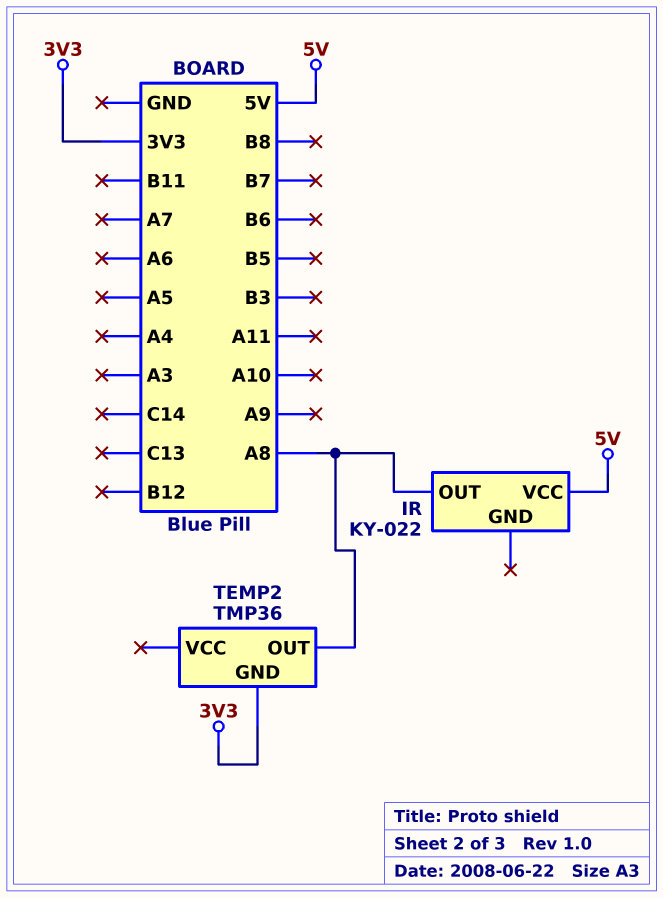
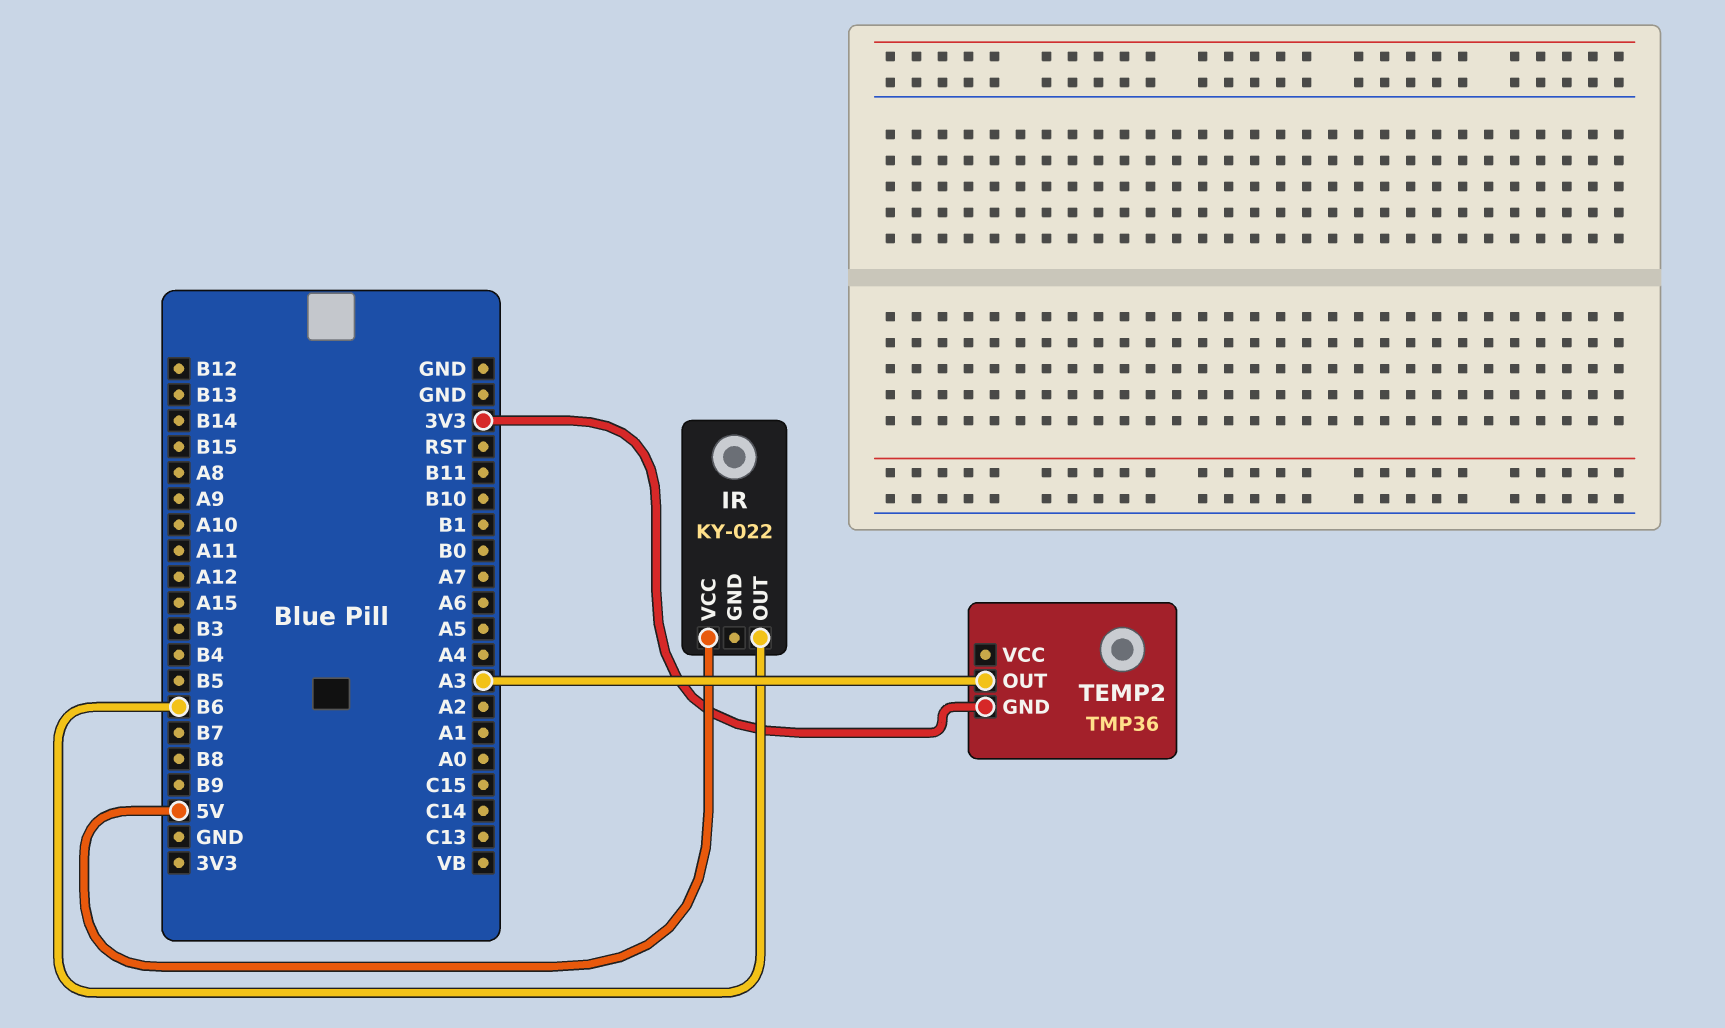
IR pin OUT: A8 -> B6
TEMP2 pin OUT: A8 -> A3

